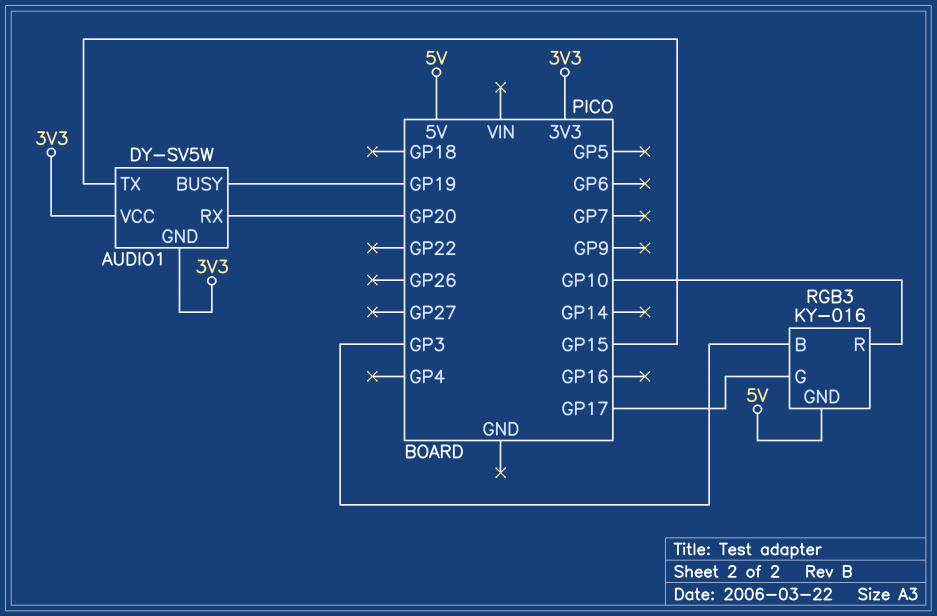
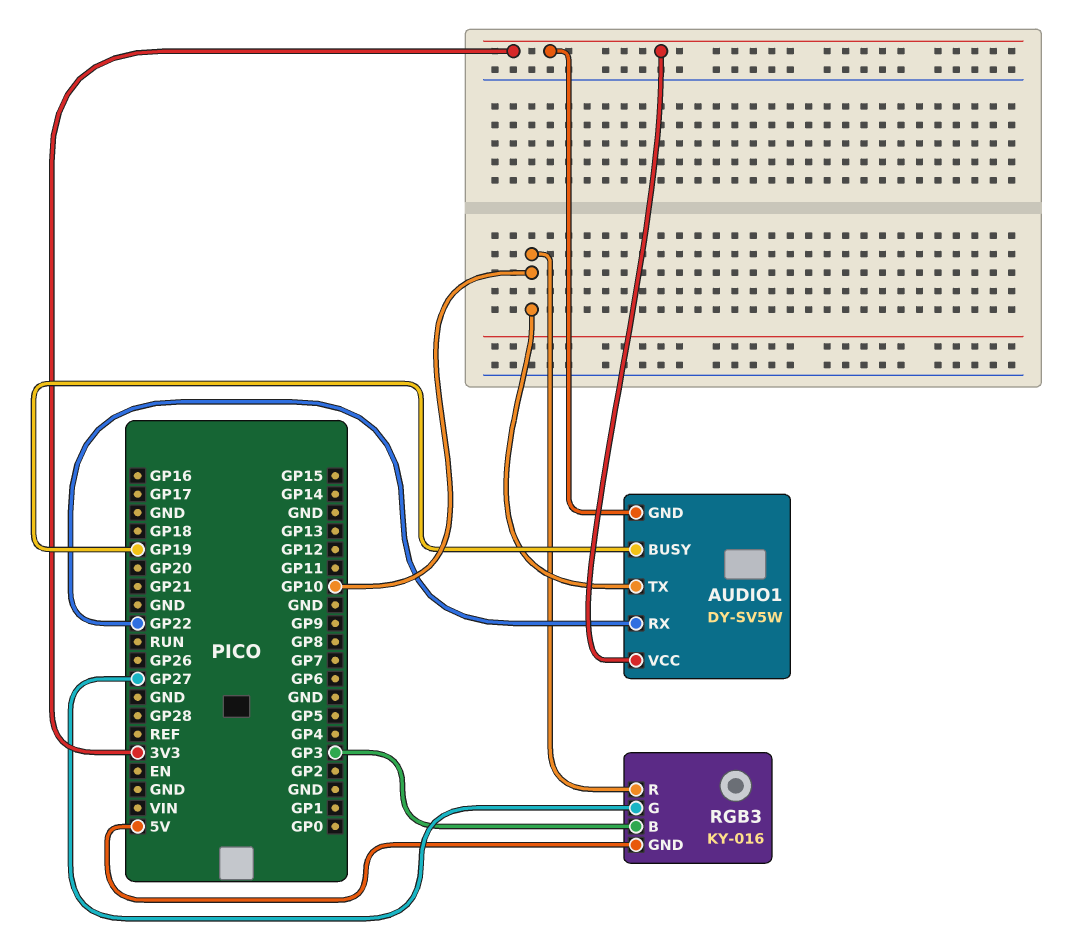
AUDIO1 pin RX: GP20 -> GP22
AUDIO1 pin TX: GP15 -> GP10
RGB3 pin G: GP17 -> GP27

